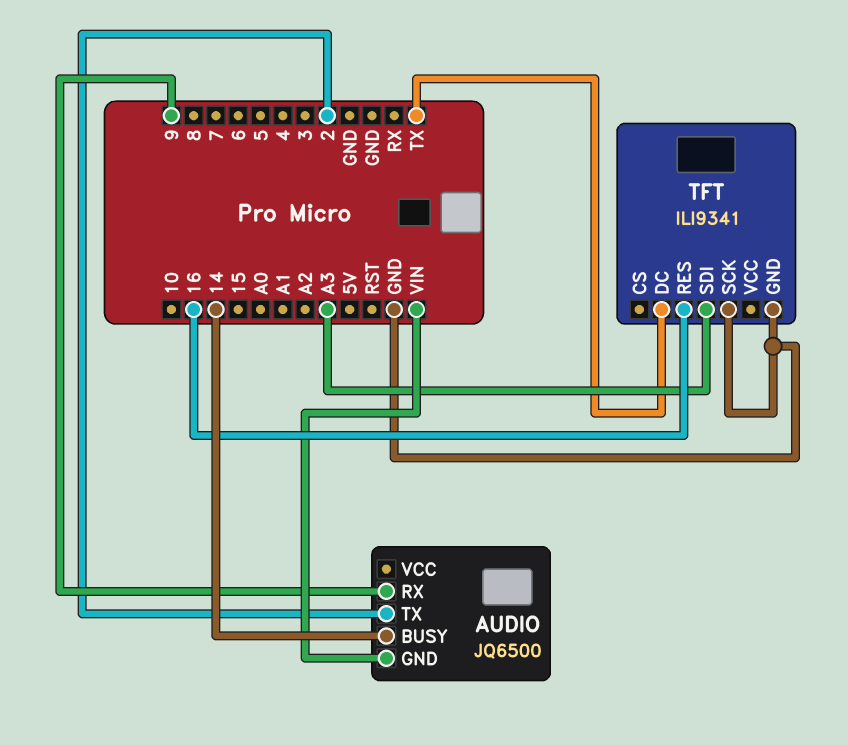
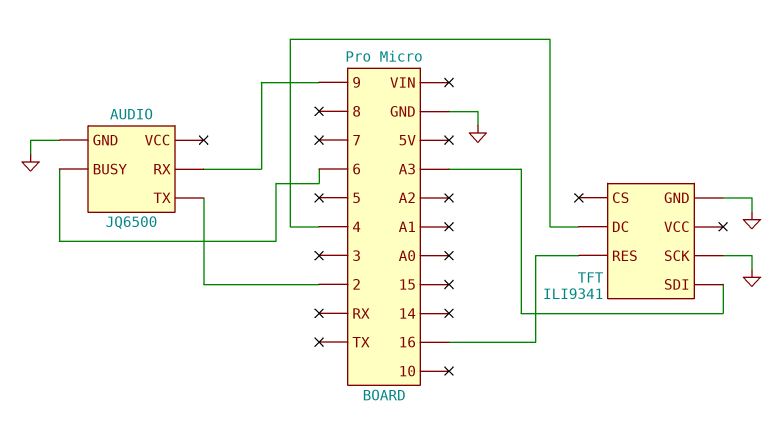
AUDIO pin BUSY: 14 -> 6
AUDIO pin GND: VIN -> GND
TFT pin DC: TX -> 4

